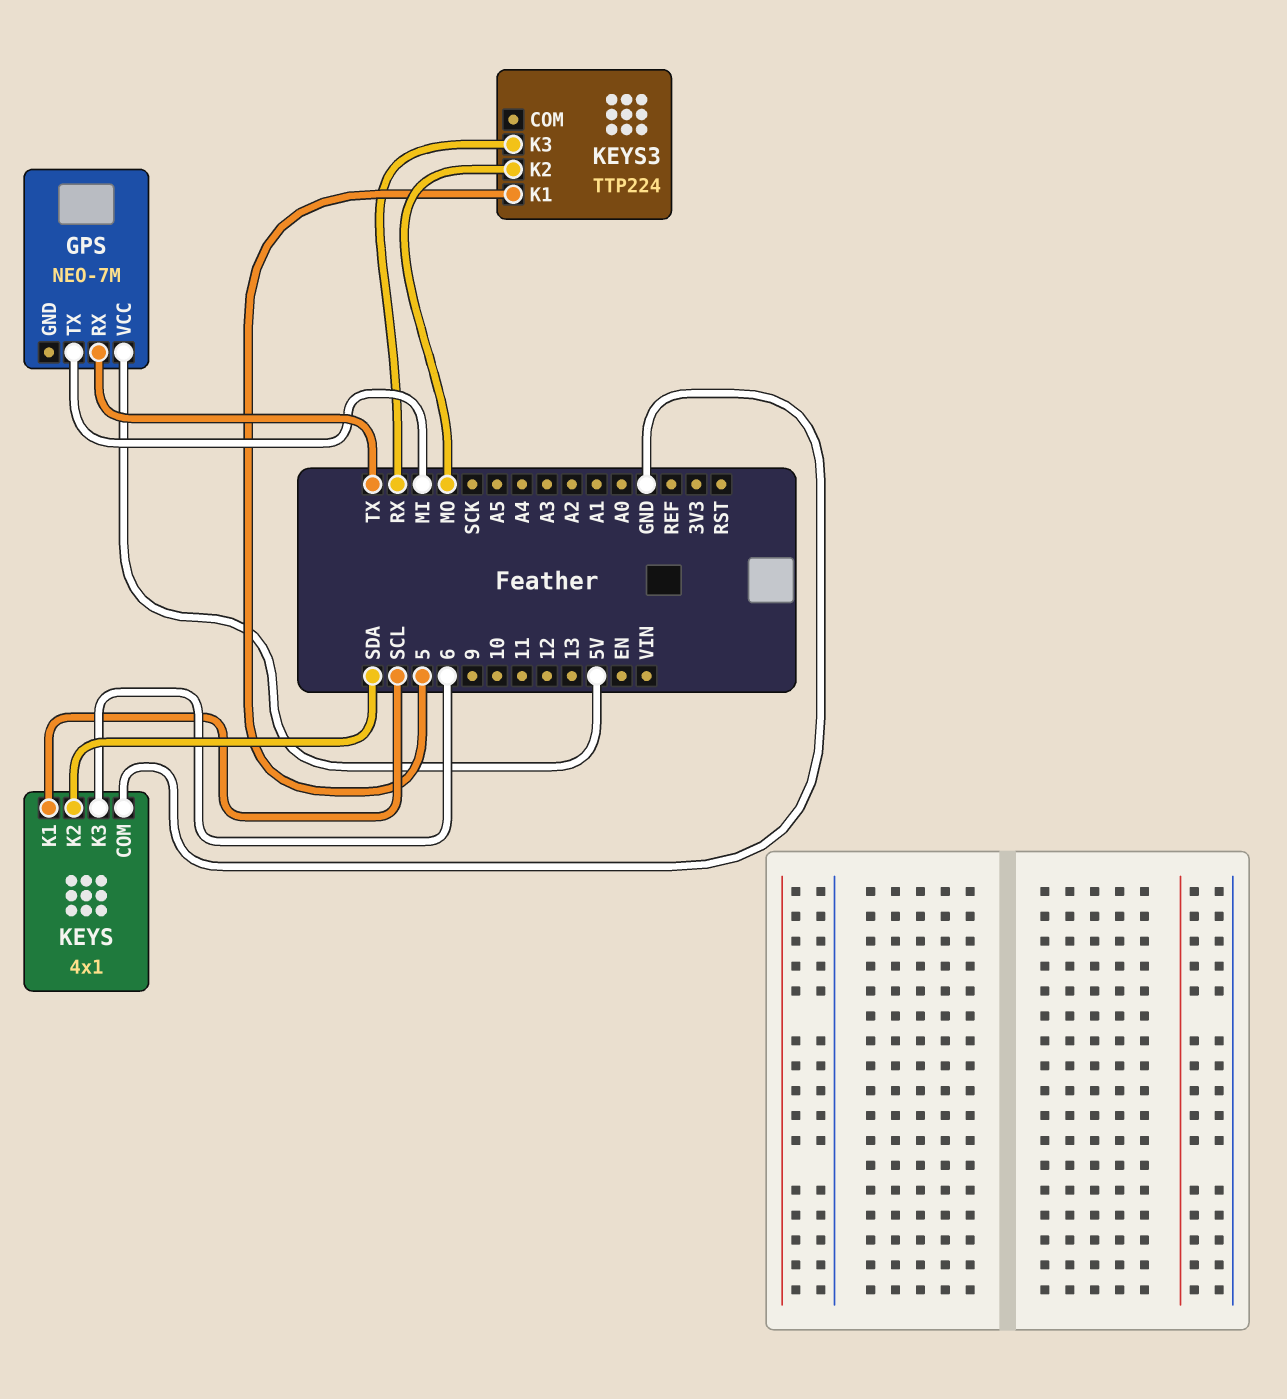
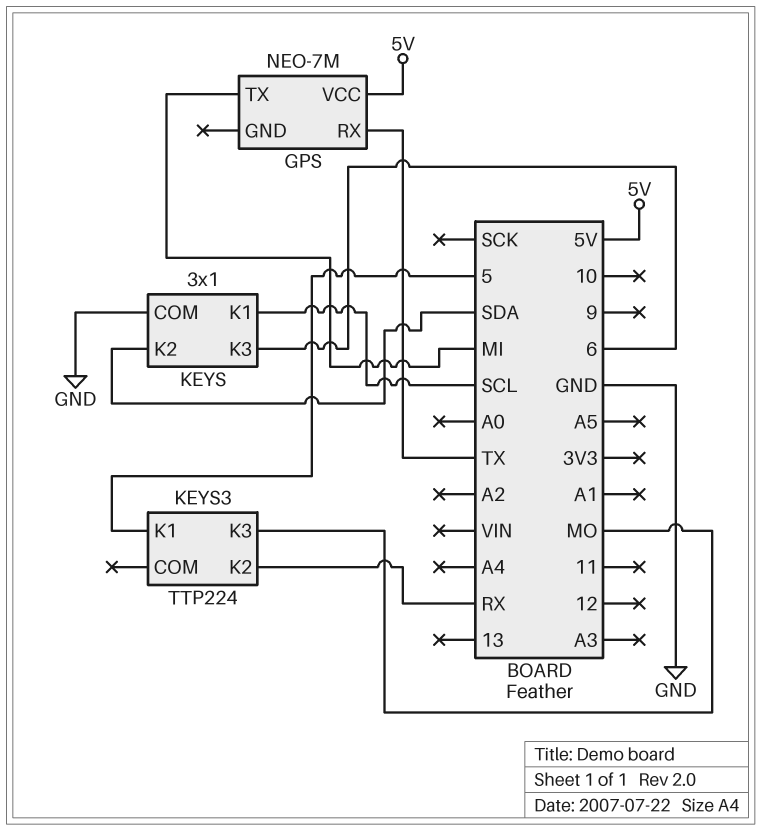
KEYS: 4x1 -> 3x1
KEYS3 pin K2: MO -> RX
KEYS3 pin K3: RX -> MO

